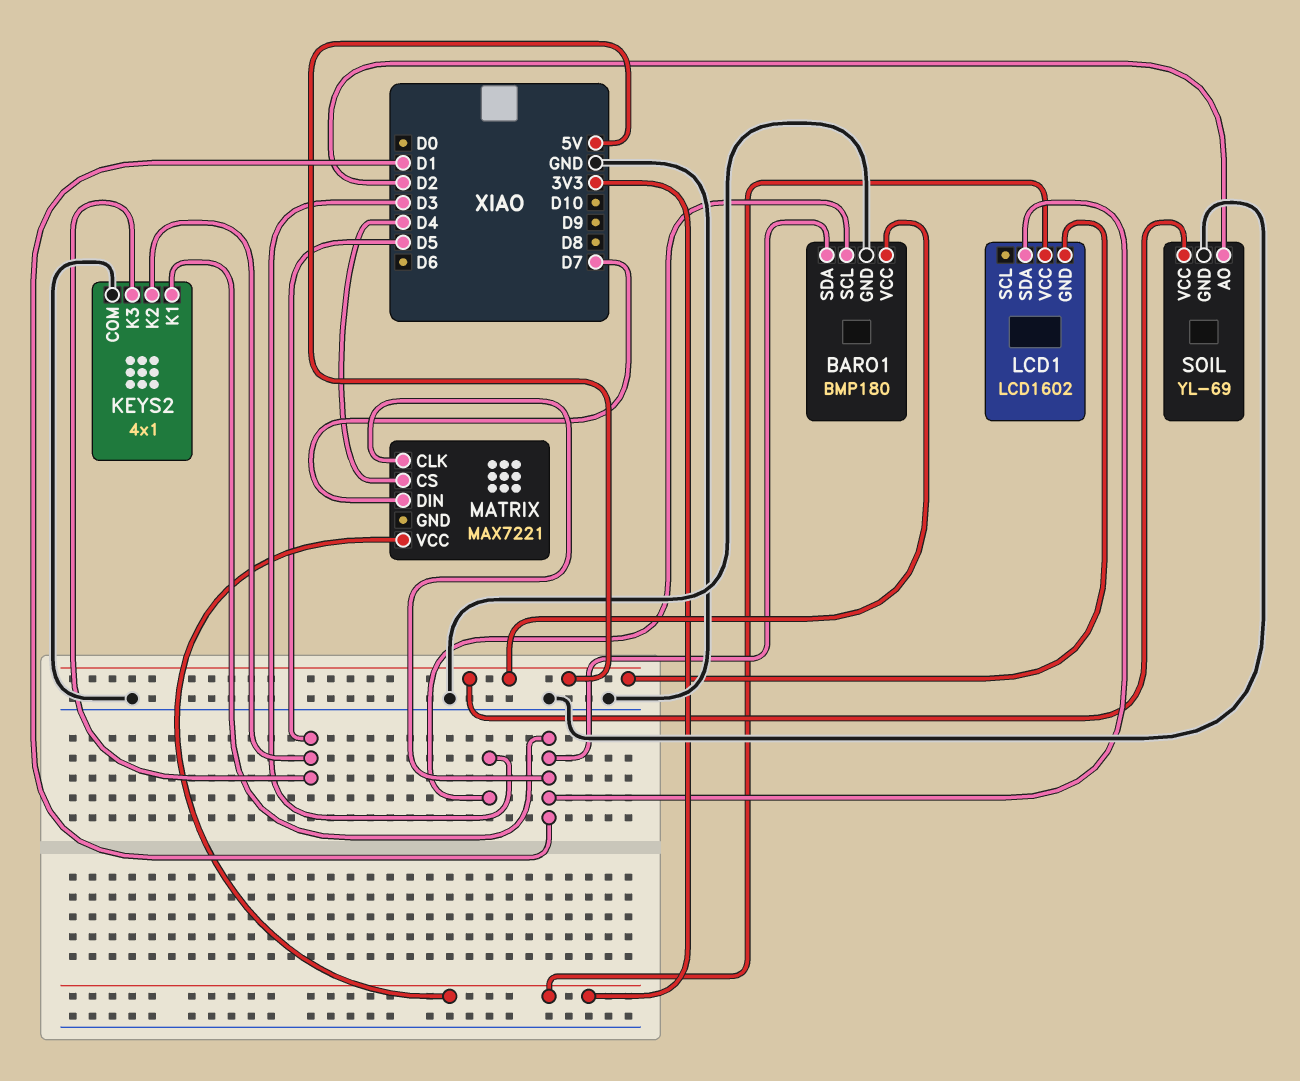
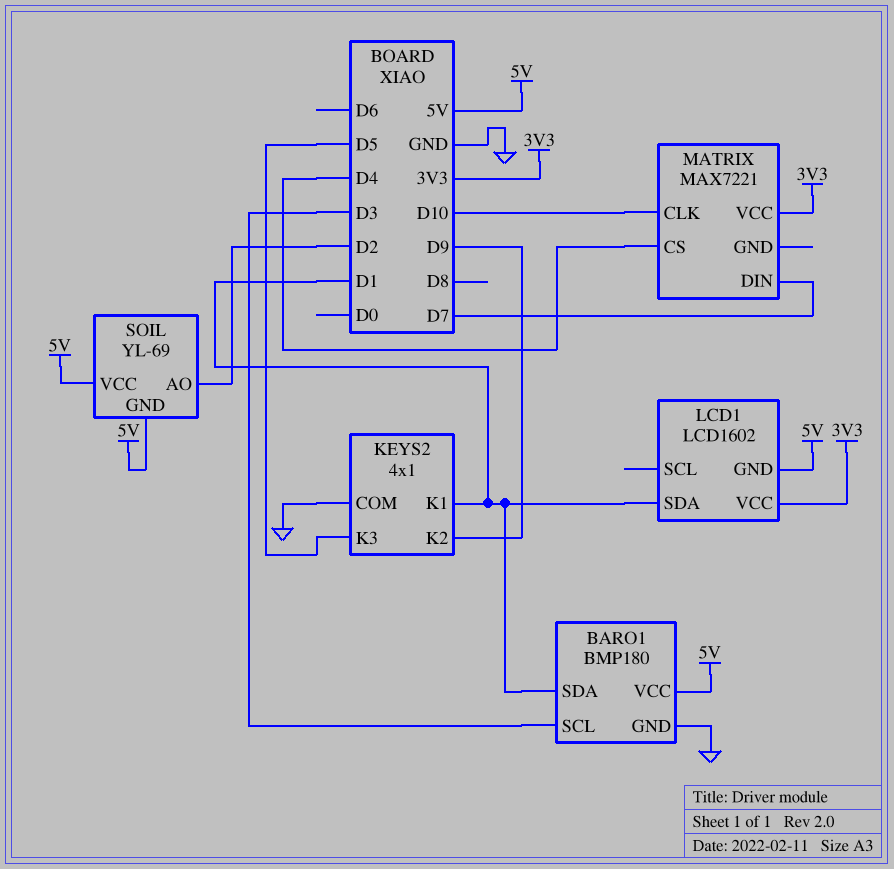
KEYS2 pin K2: D5 -> D9
MATRIX pin CLK: D1 -> D10
SOIL pin GND: GND -> 5V

